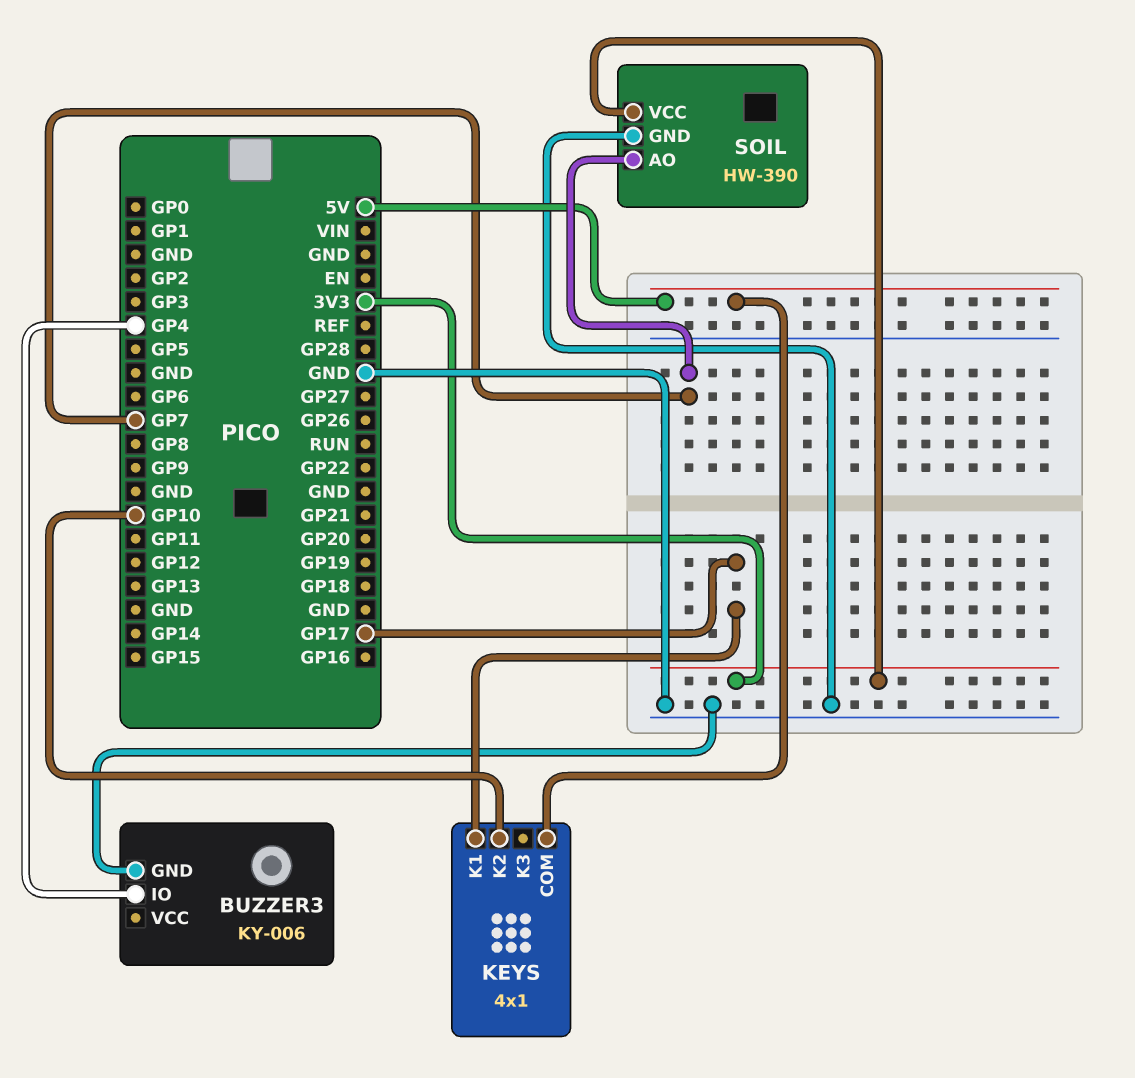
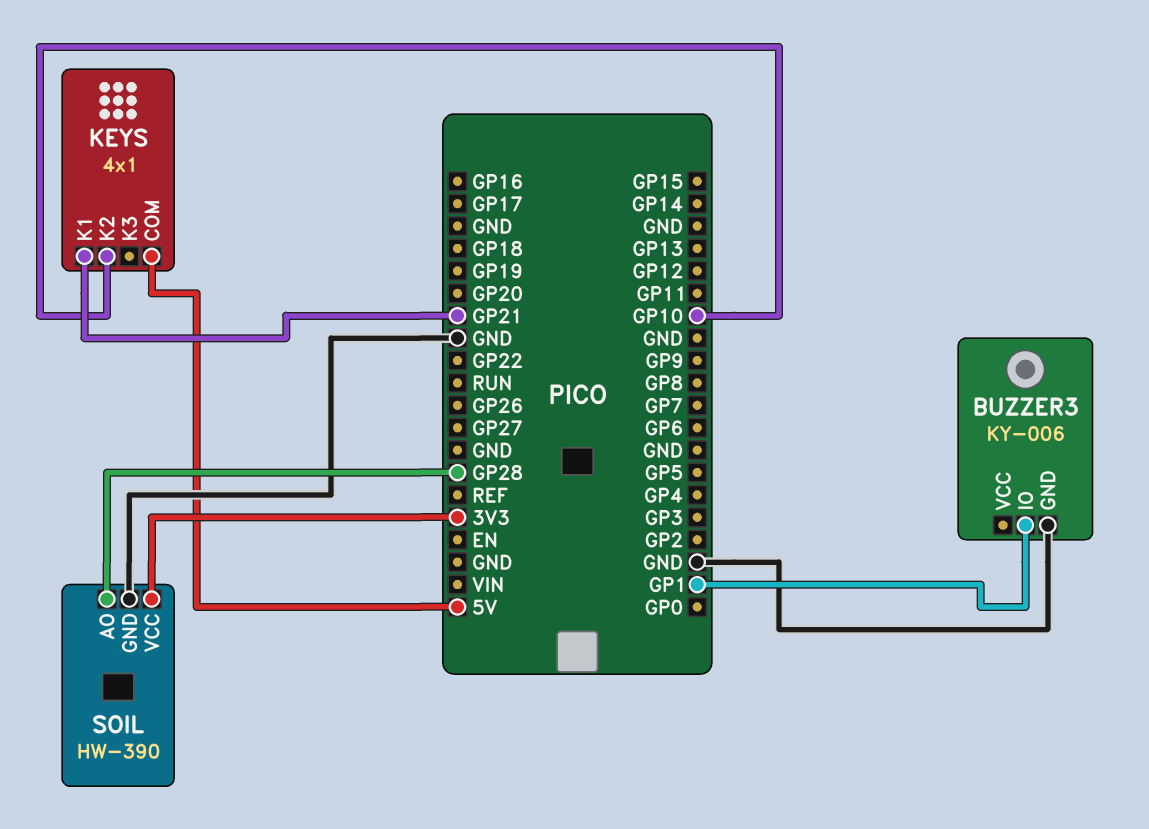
BUZZER3 pin IO: GP4 -> GP1
KEYS pin K1: GP17 -> GP21
SOIL pin AO: GP7 -> GP28

